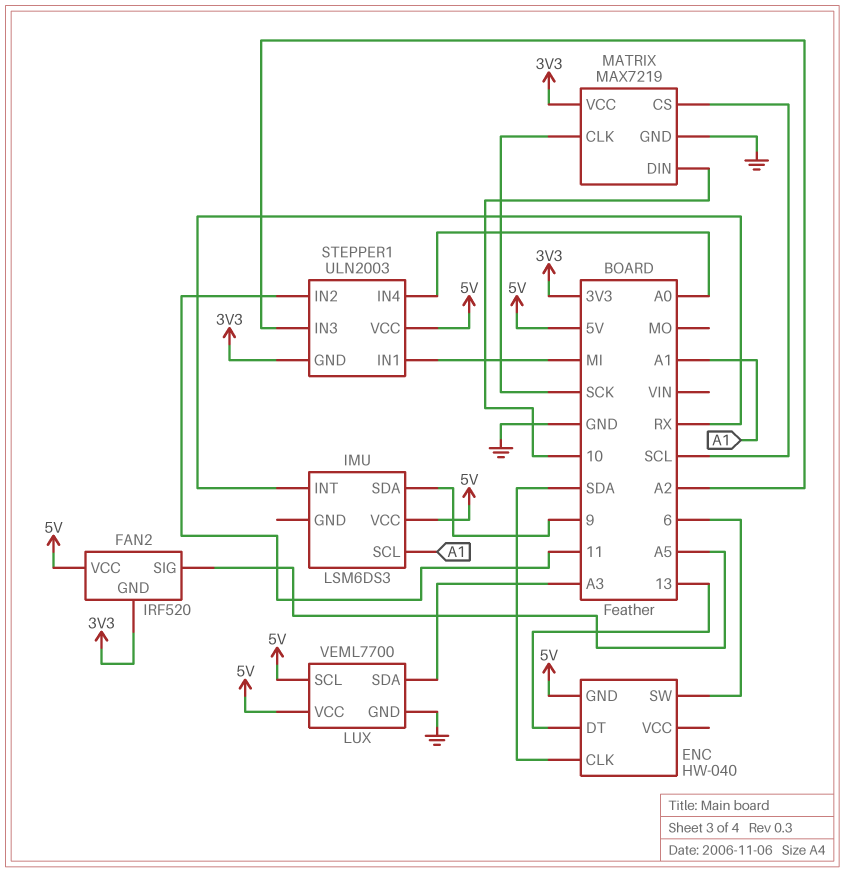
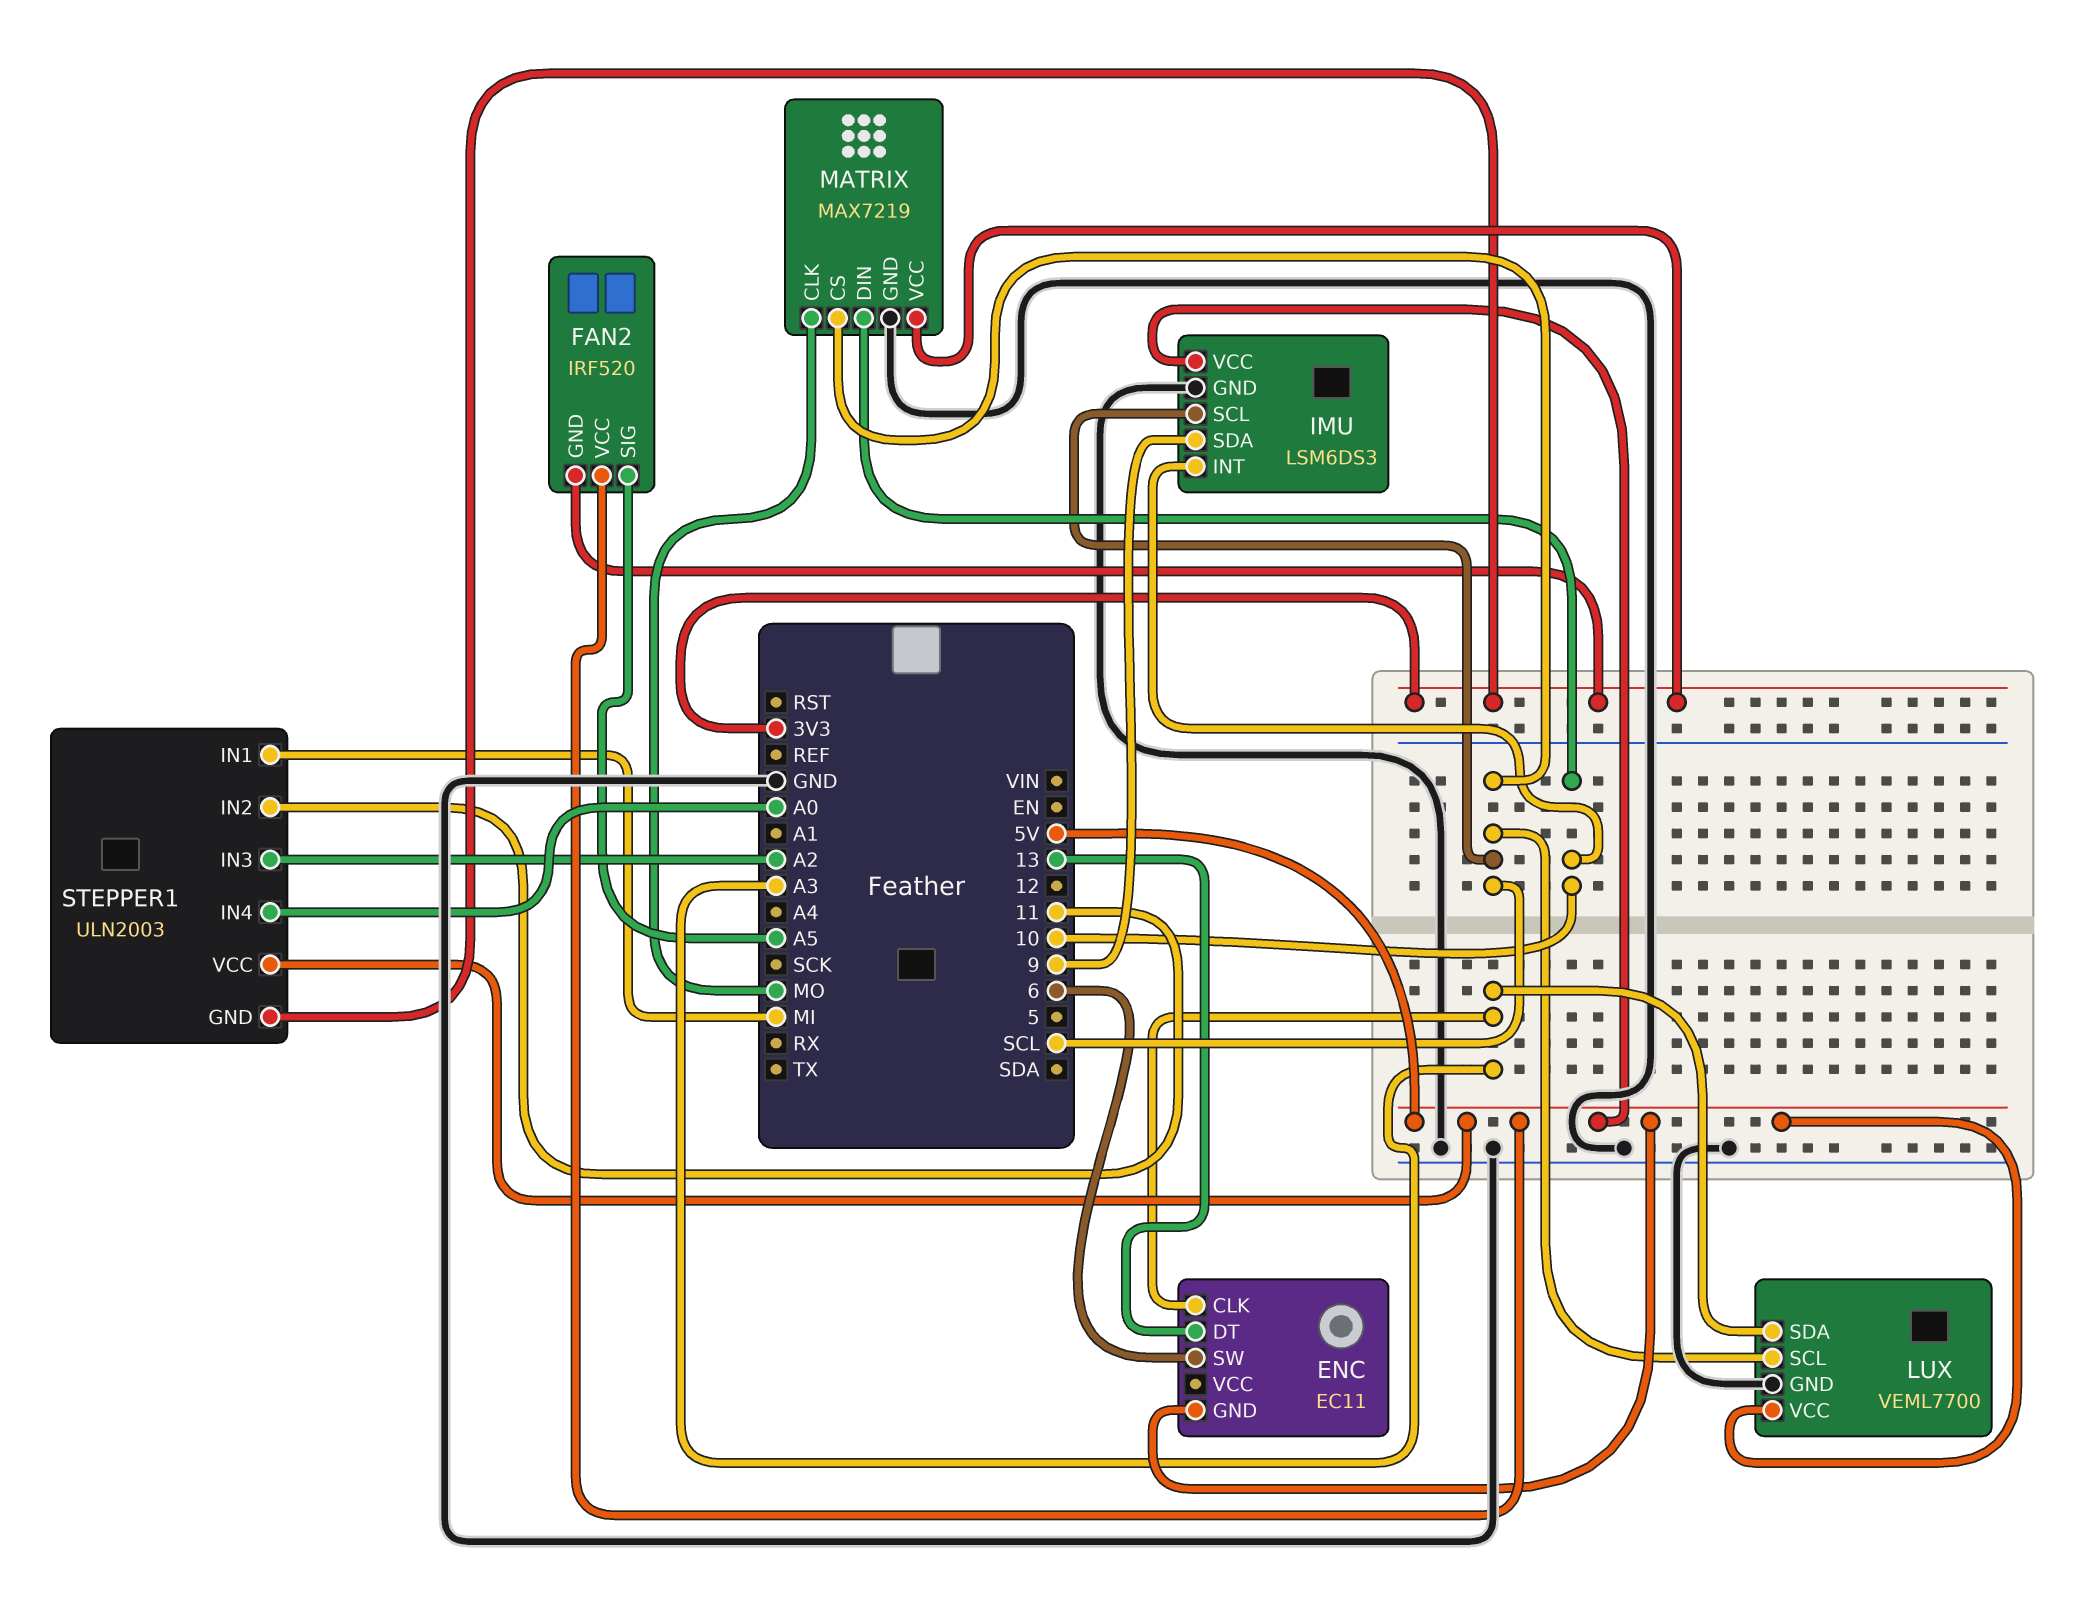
ENC: HW-040 -> EC11
ENC pin CLK: SDA -> A3
IMU pin GND: none -> GND
IMU pin INT: RX -> 10
IMU pin SCL: A1 -> SCL
LUX pin SCL: 5V -> SCL
MATRIX pin CLK: SCK -> MO

